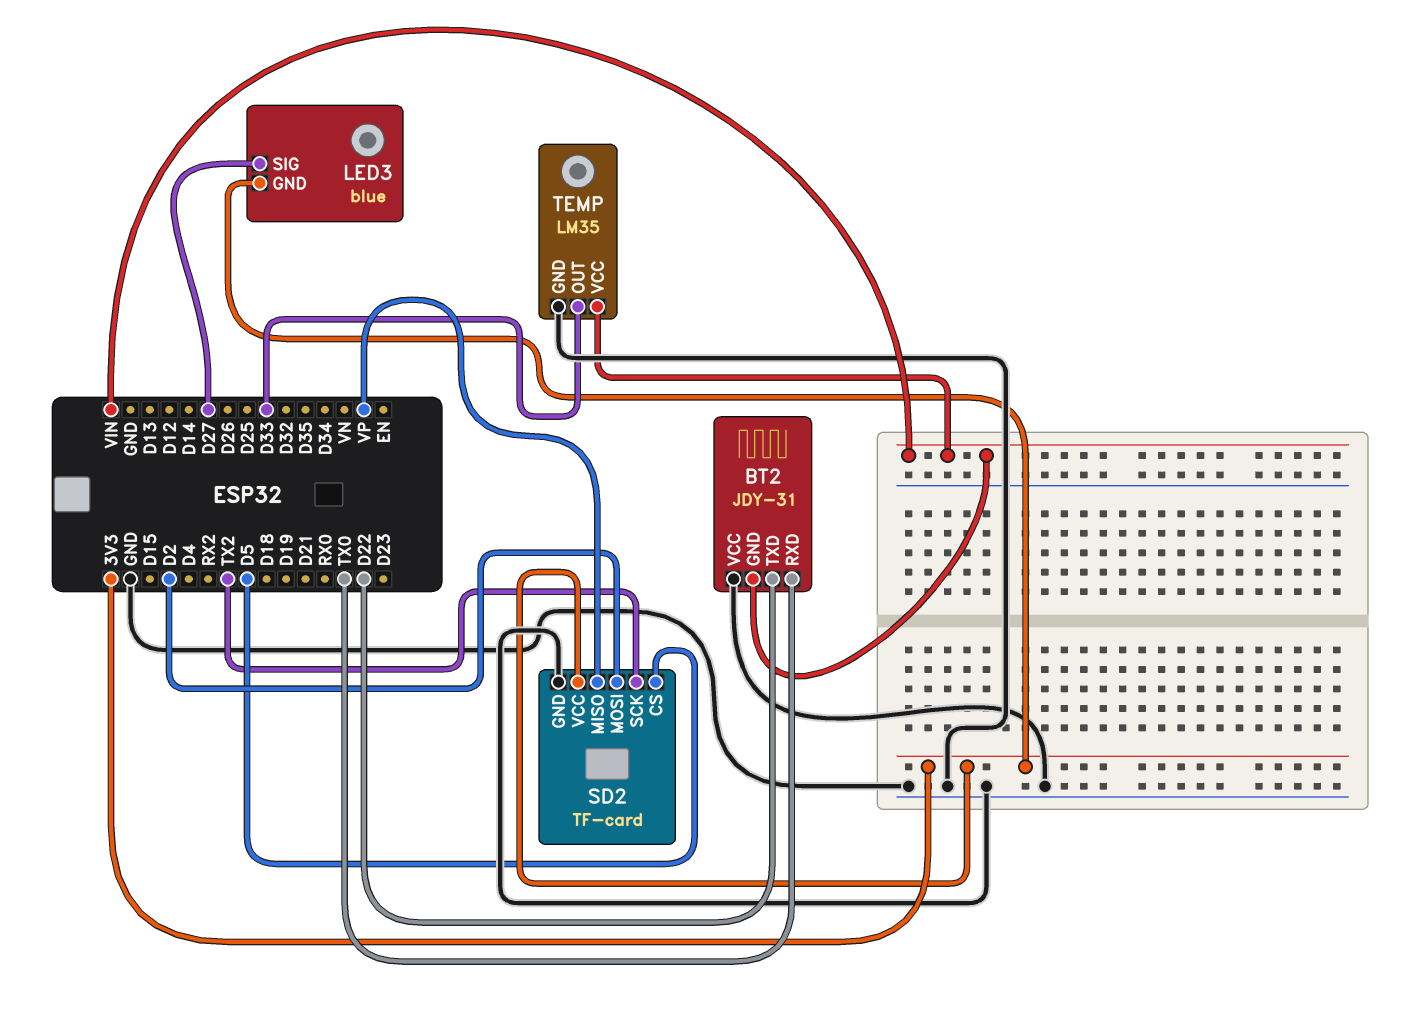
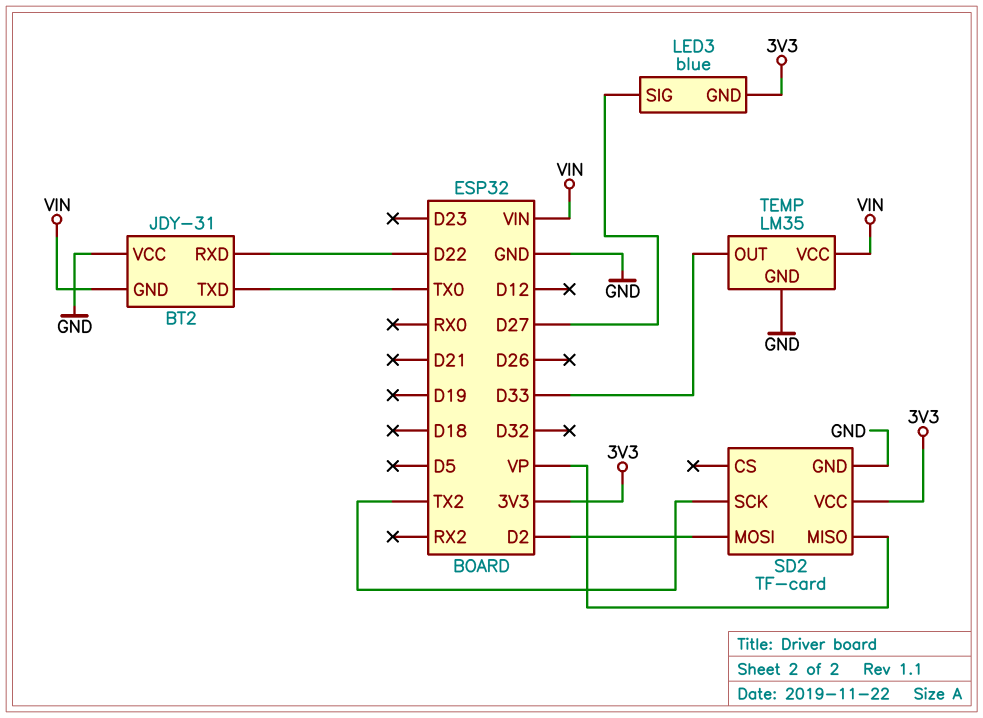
BT2 pin RXD: TX0 -> D22
BT2 pin TXD: D22 -> TX0
SD2 pin CS: D5 -> none

